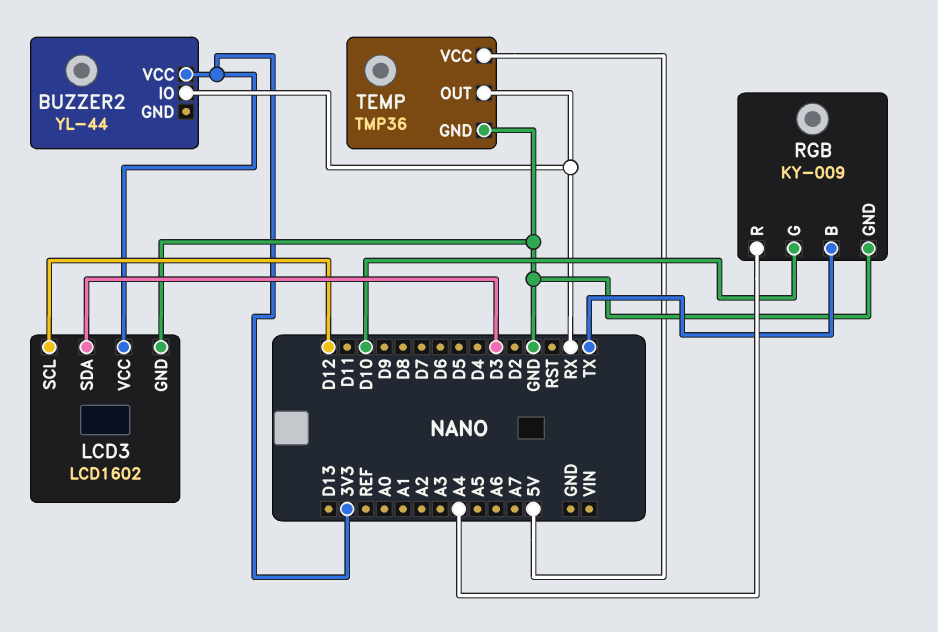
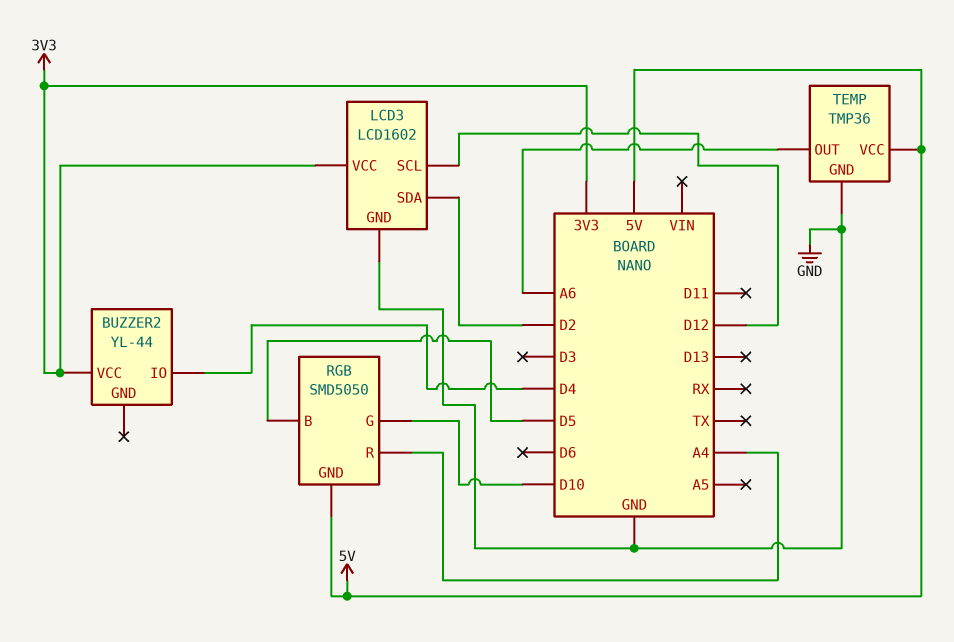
BUZZER2 pin IO: RX -> D4
LCD3 pin SDA: D3 -> D2
RGB: KY-009 -> SMD5050
RGB pin B: TX -> D5
RGB pin GND: GND -> 5V
TEMP pin OUT: RX -> A6

